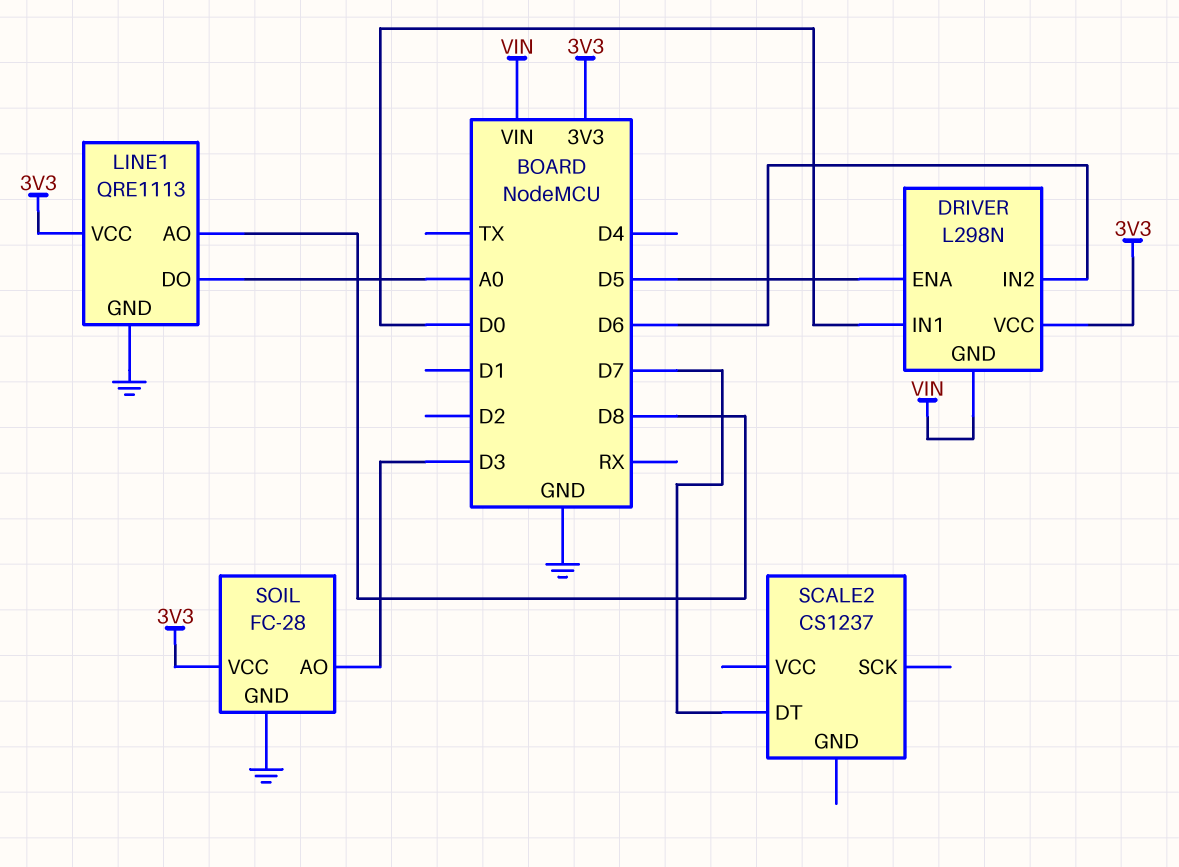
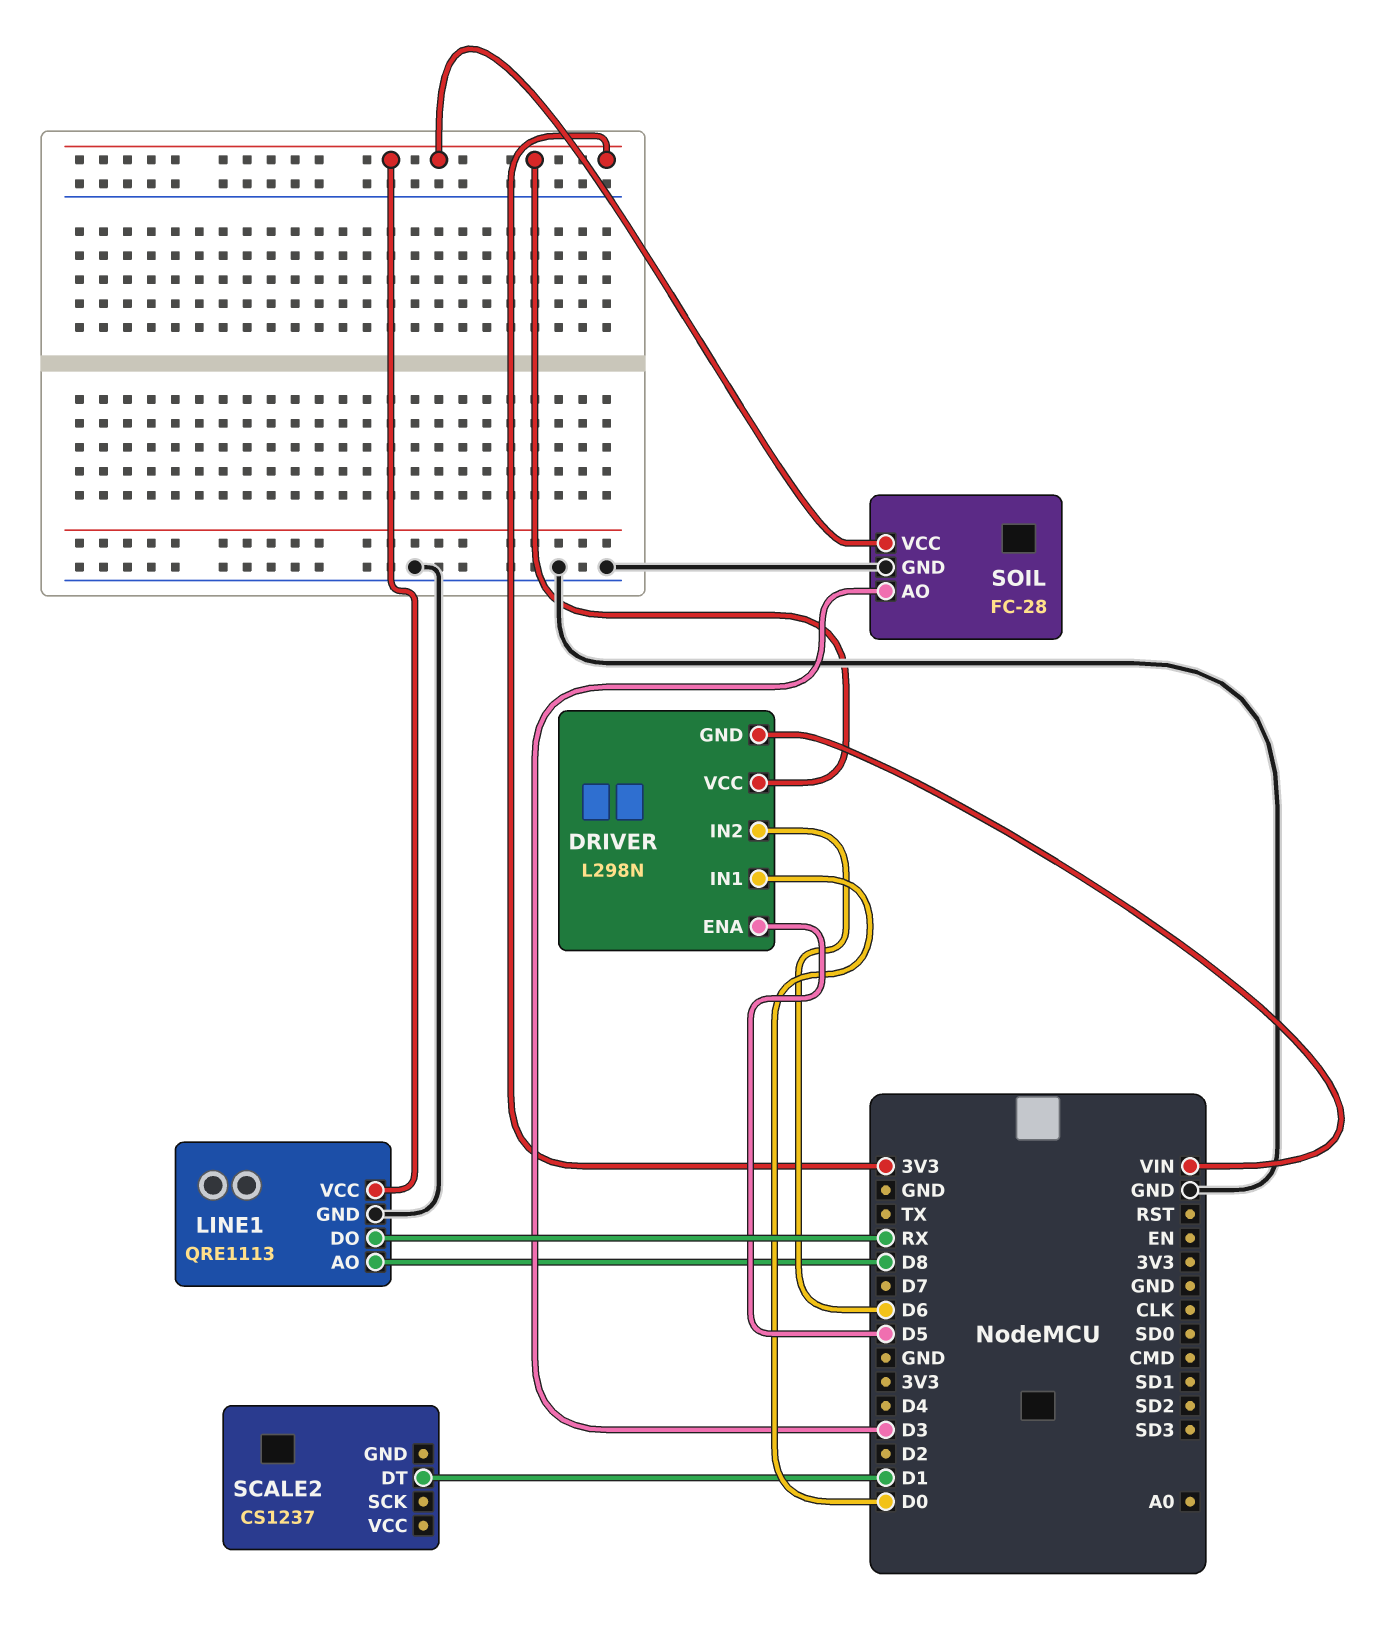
LINE1 pin DO: A0 -> RX
SCALE2 pin DT: D7 -> D1

